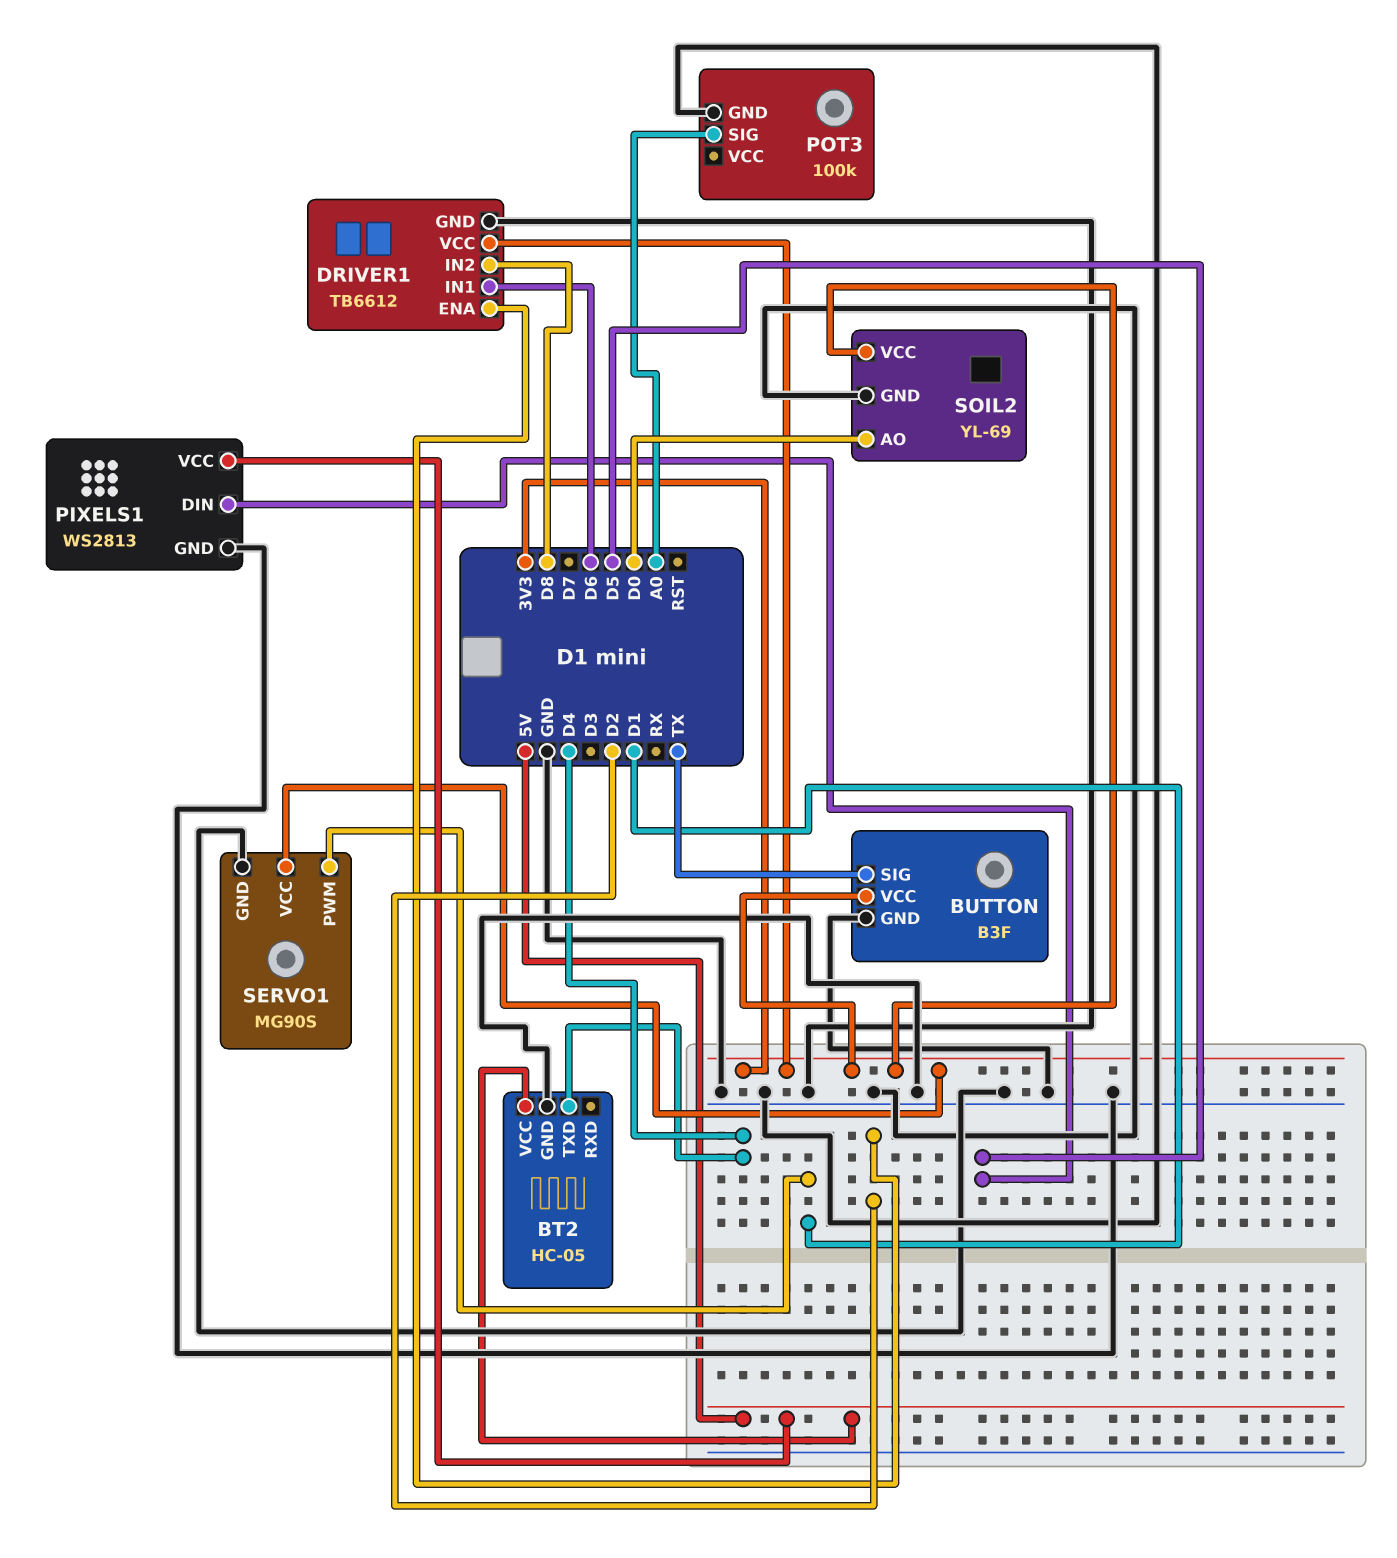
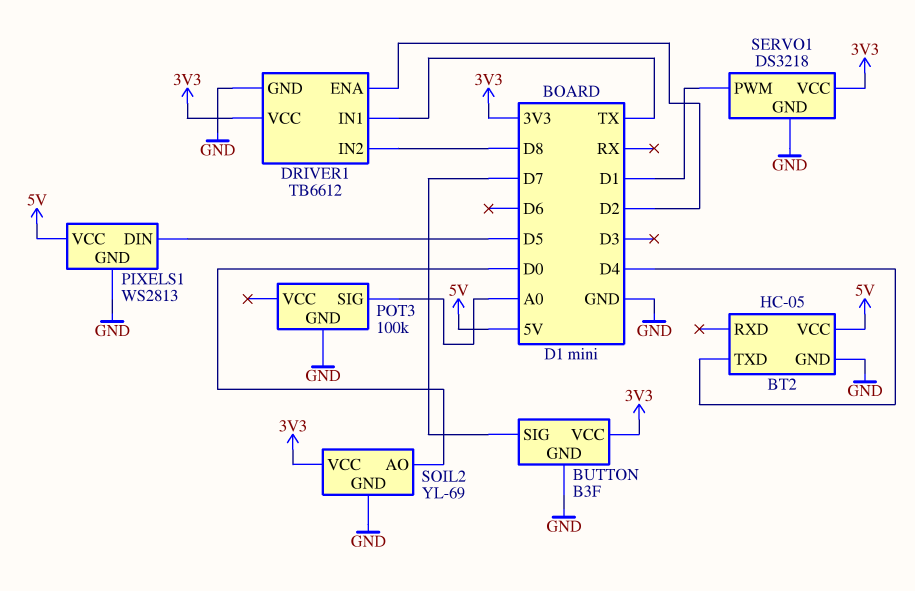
BUTTON pin SIG: TX -> D7
DRIVER1 pin IN1: D6 -> TX
SERVO1: MG90S -> DS3218

